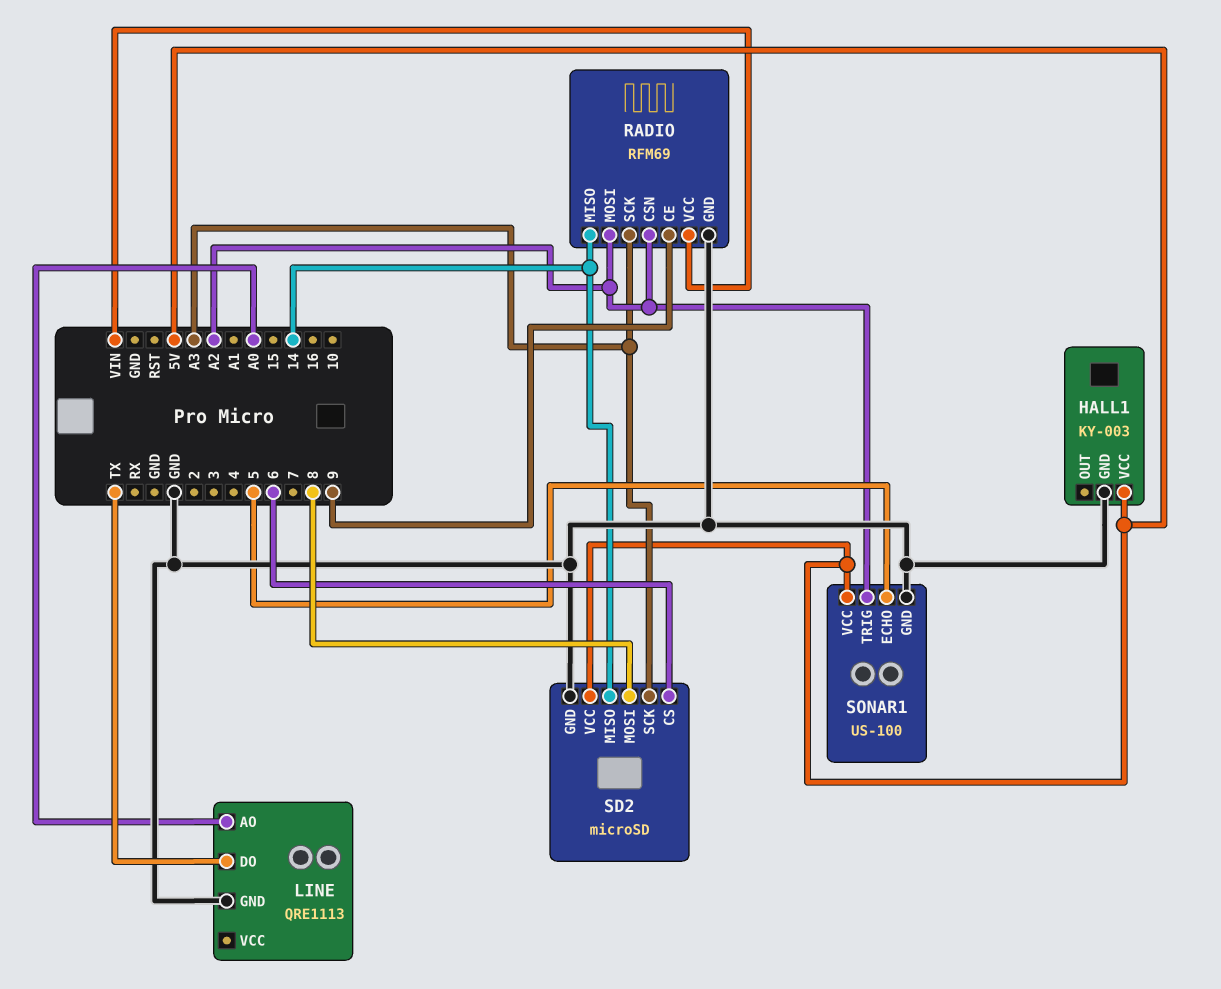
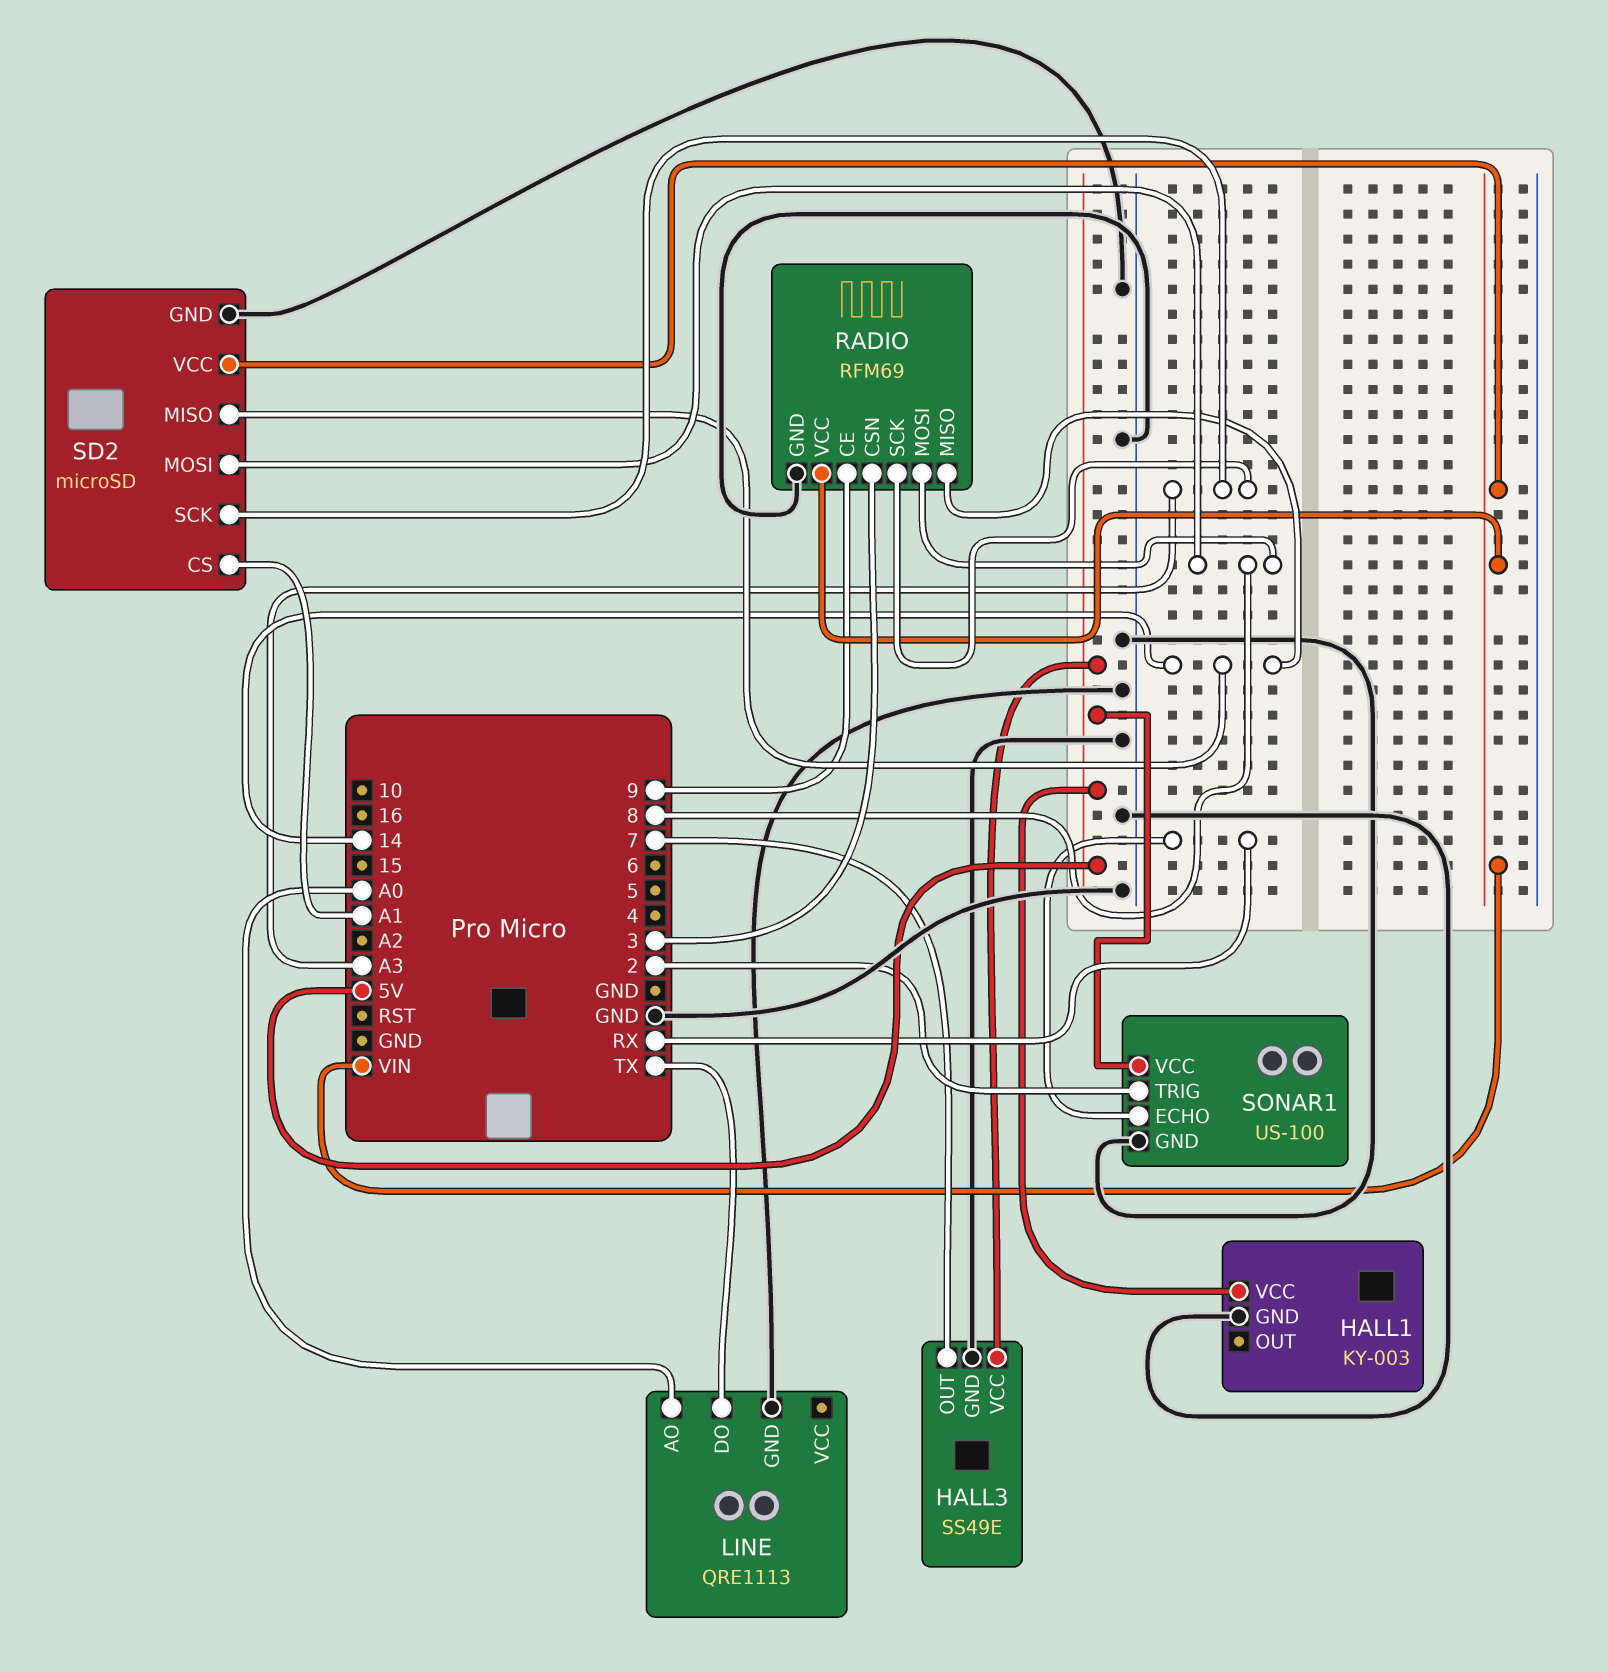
HALL3: none -> SS49E
HALL3 pin GND: none -> GND
HALL3 pin OUT: none -> 7
HALL3 pin VCC: none -> 5V
RADIO pin CSN: A2 -> 3
RADIO pin MOSI: A2 -> 8
SD2 pin CS: 6 -> A1
SD2 pin VCC: 5V -> VIN
SONAR1 pin ECHO: 5 -> RX
SONAR1 pin TRIG: A2 -> 2

